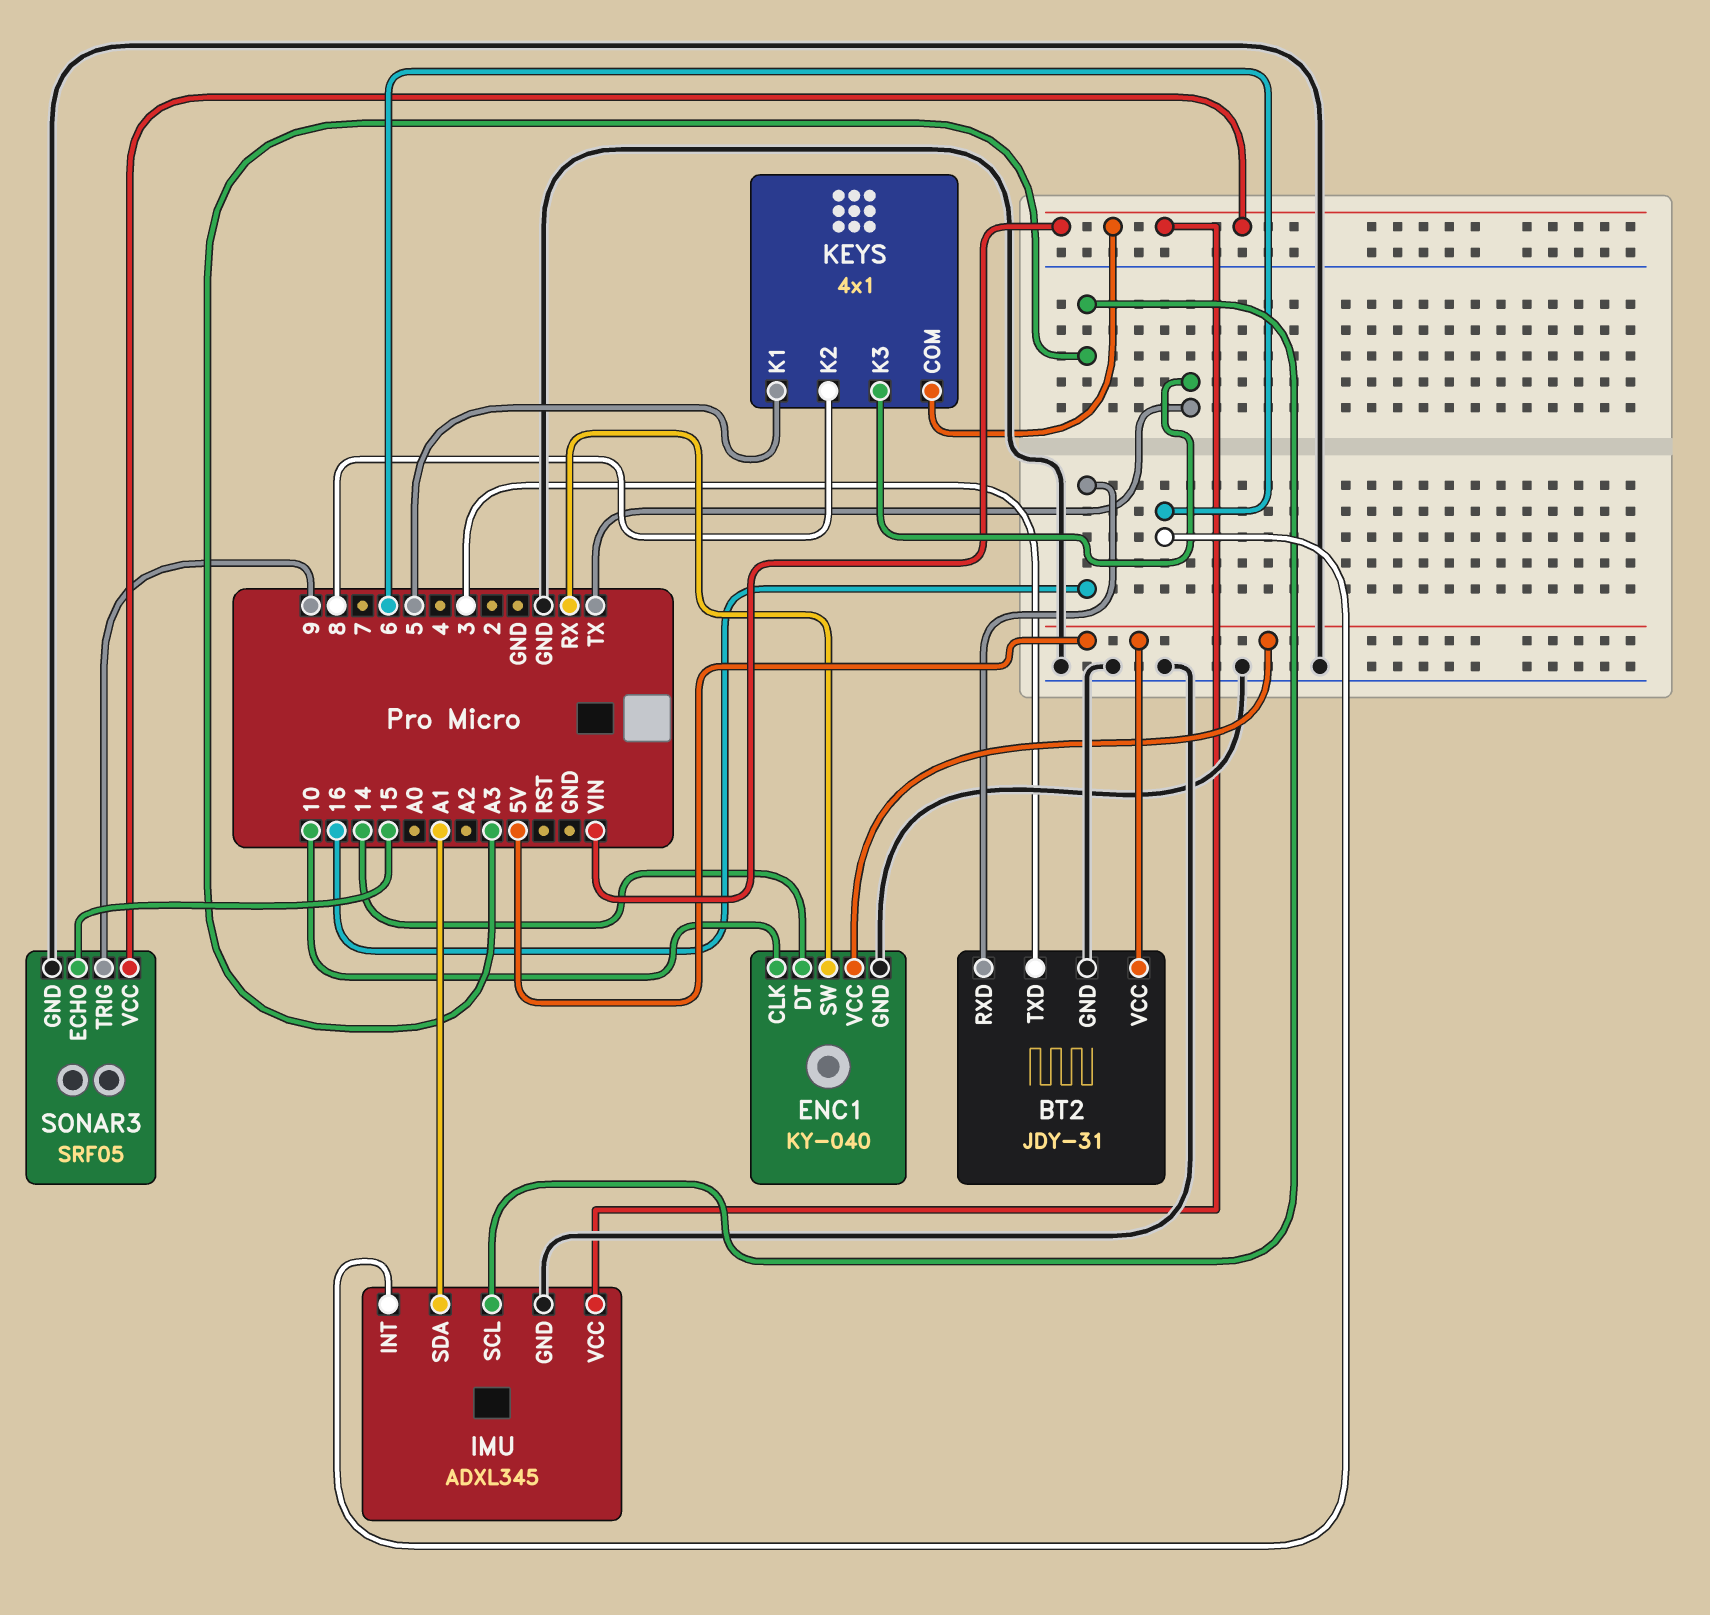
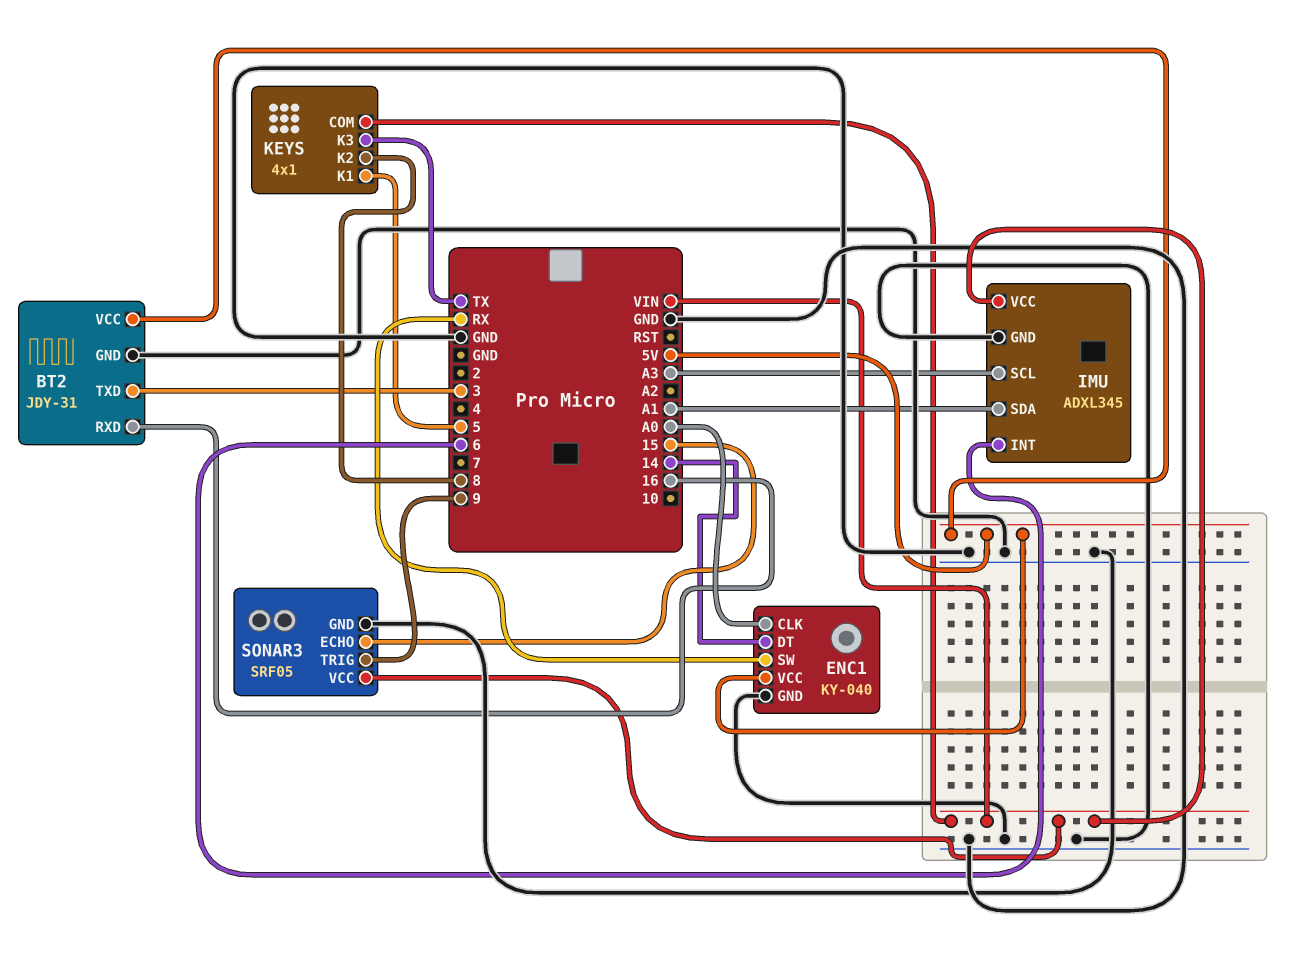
ENC1 pin CLK: 10 -> A0

